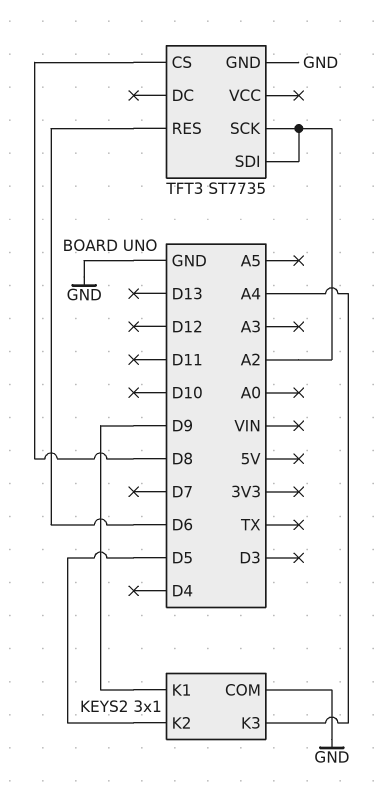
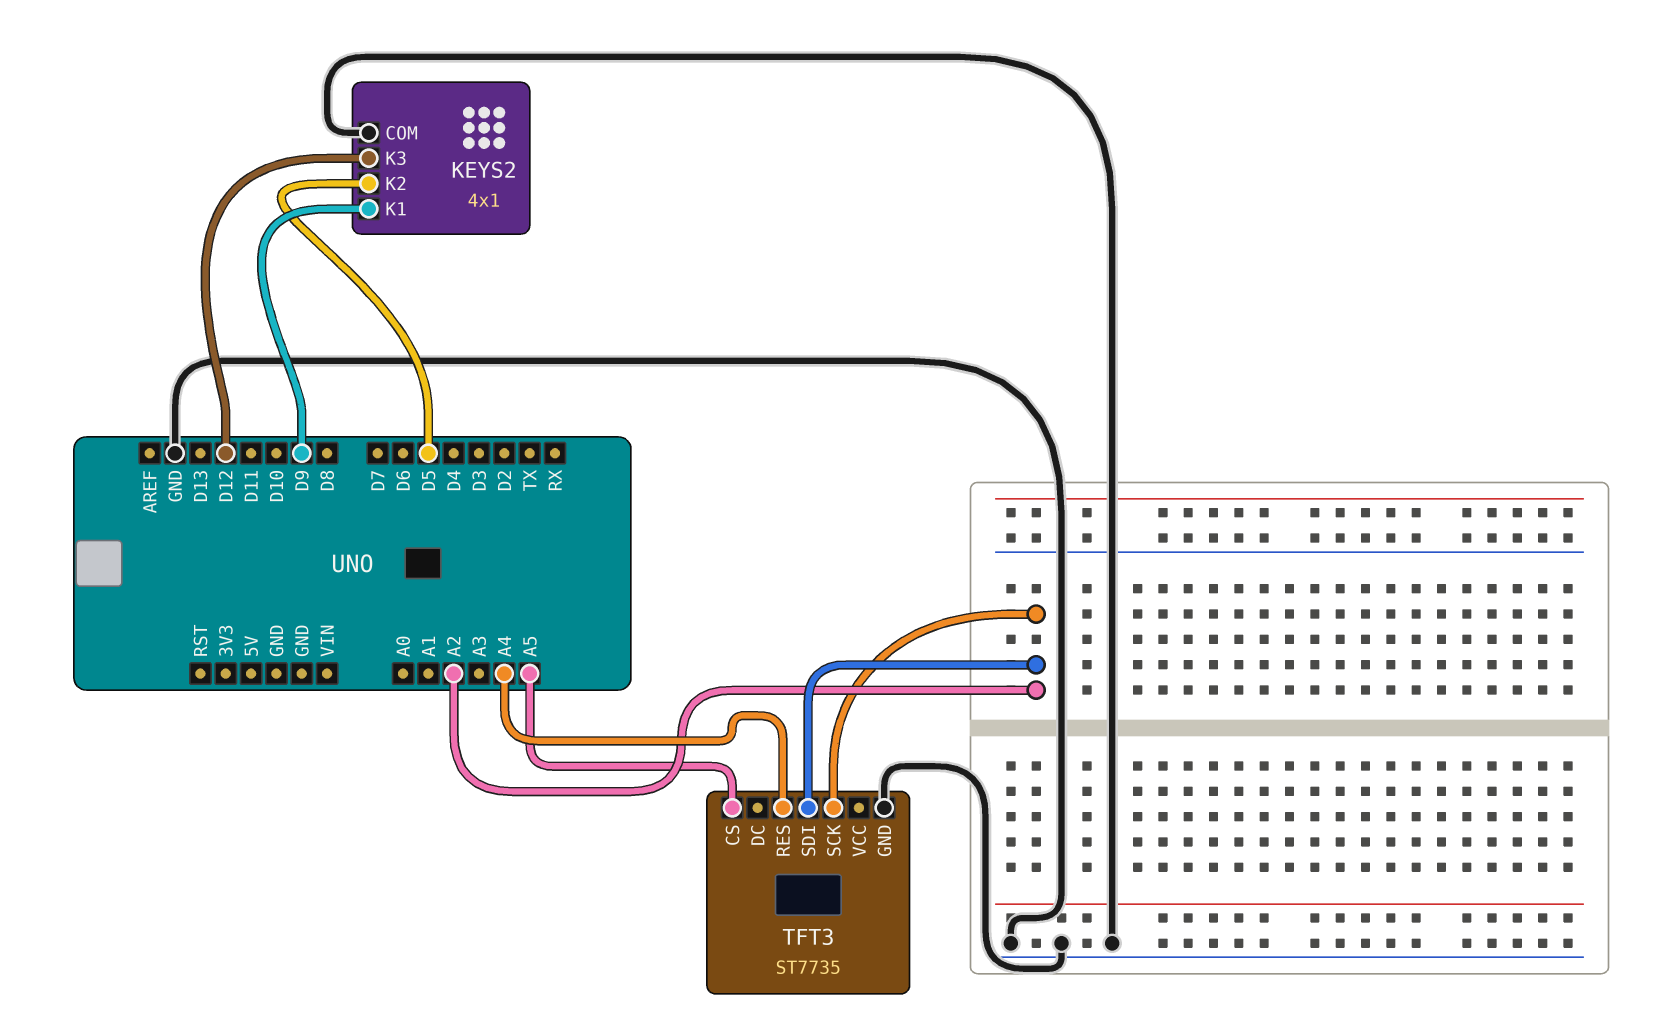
KEYS2: 3x1 -> 4x1
KEYS2 pin K3: A4 -> D12
TFT3 pin CS: D8 -> A5
TFT3 pin RES: D6 -> A4

